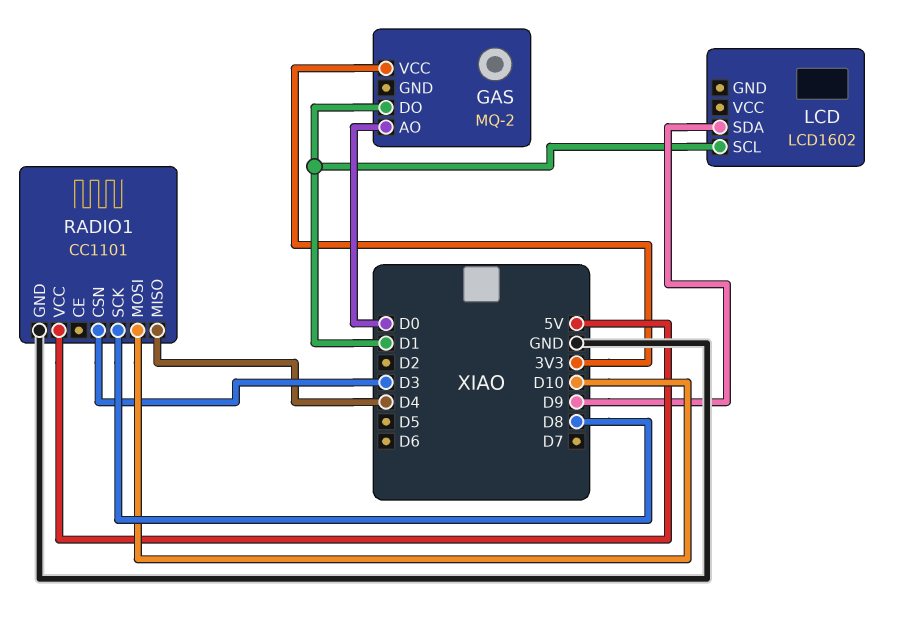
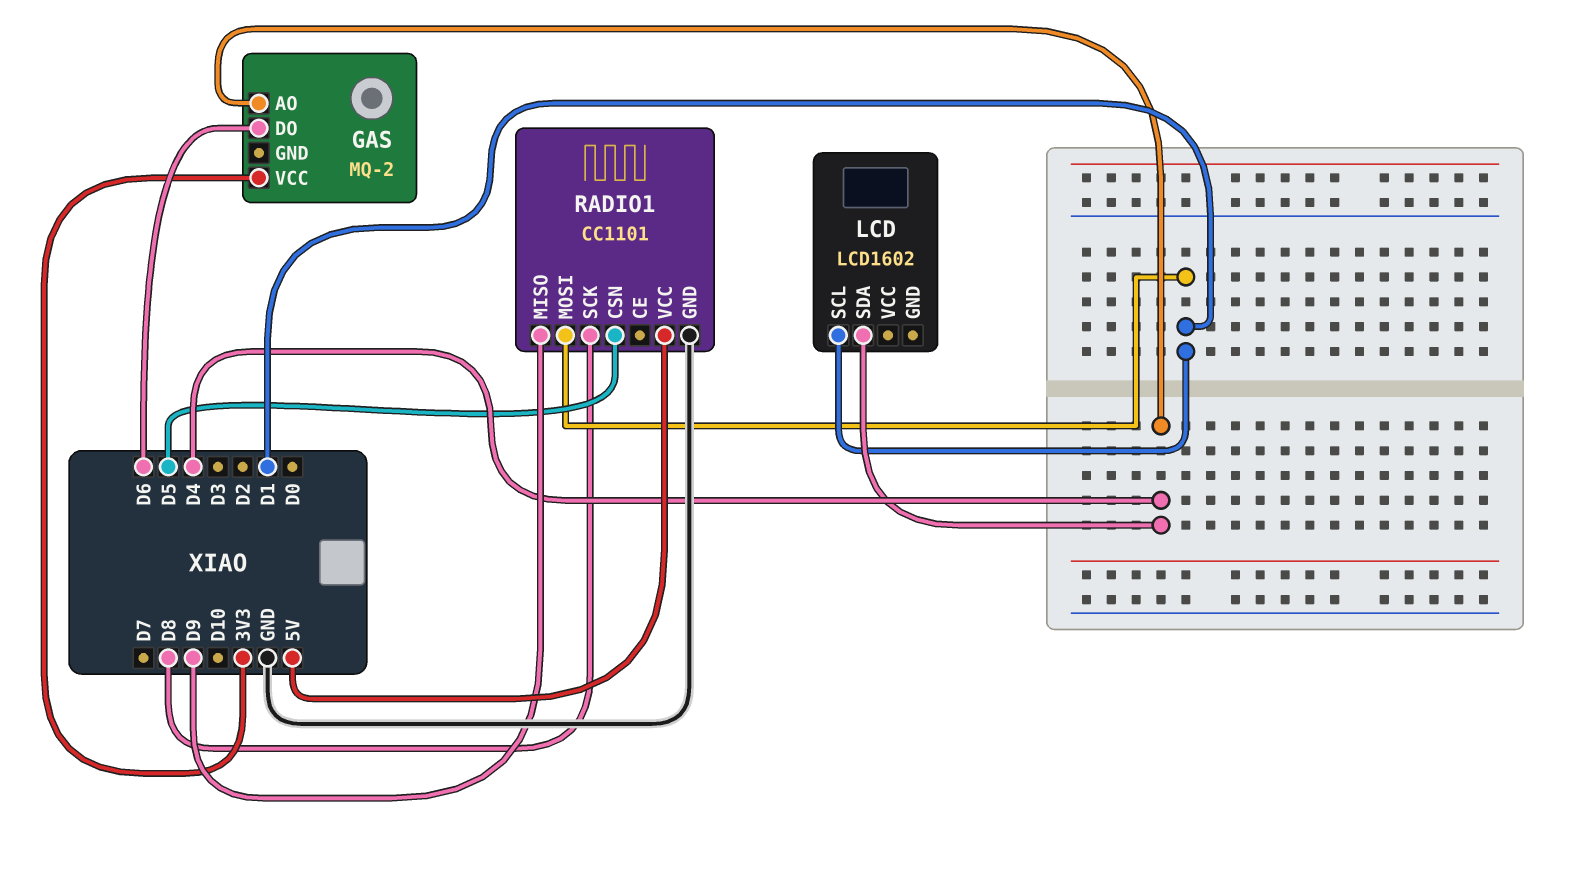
GAS pin AO: D0 -> D4
GAS pin DO: D1 -> D6
LCD pin SDA: D9 -> D4
RADIO1 pin CSN: D3 -> D5
RADIO1 pin MISO: D4 -> D9
RADIO1 pin MOSI: D10 -> D1

